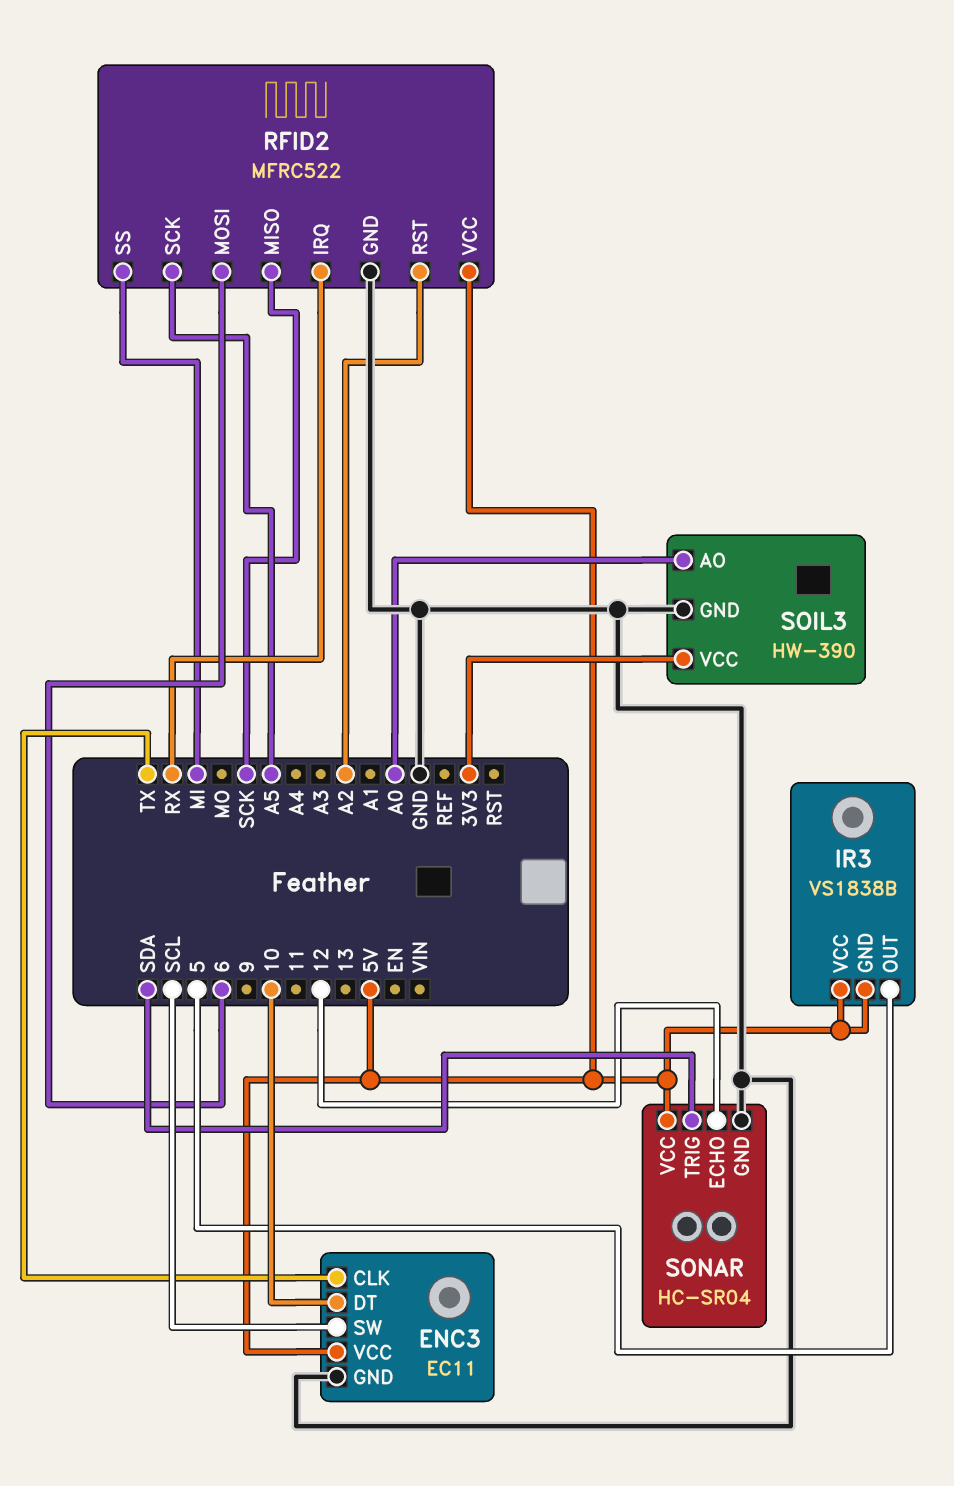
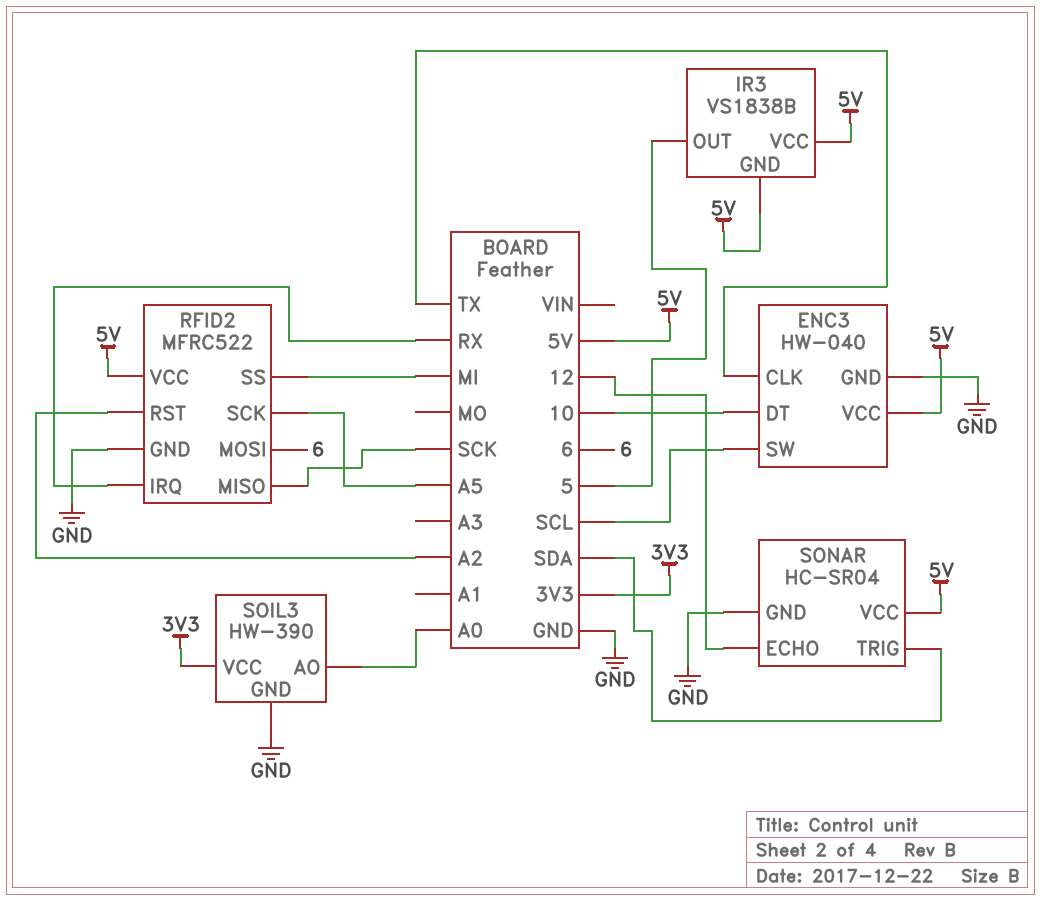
ENC3: EC11 -> HW-040

